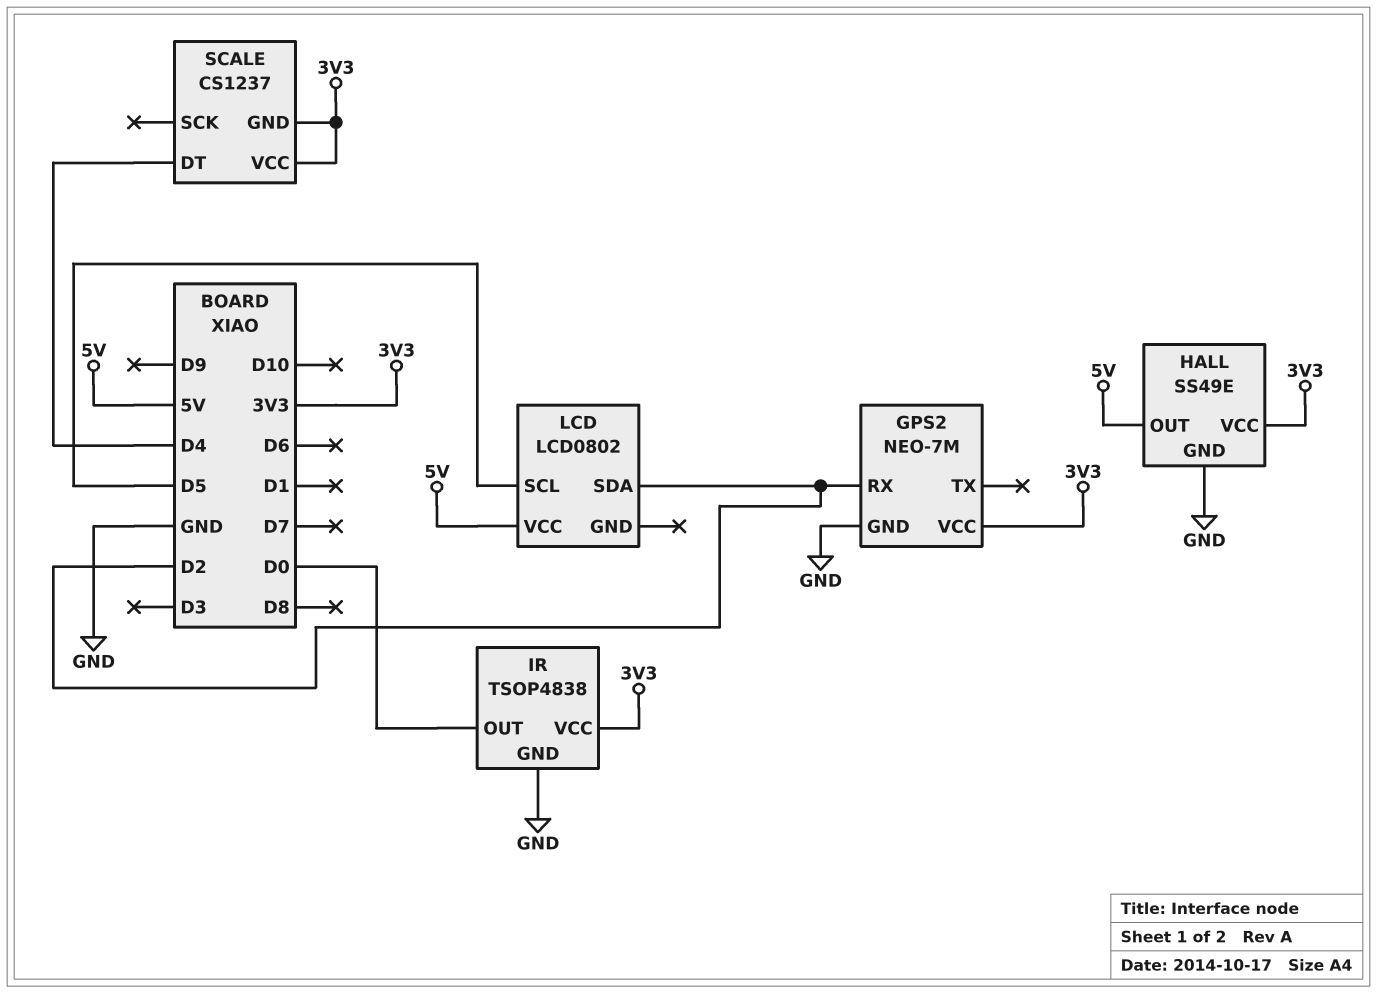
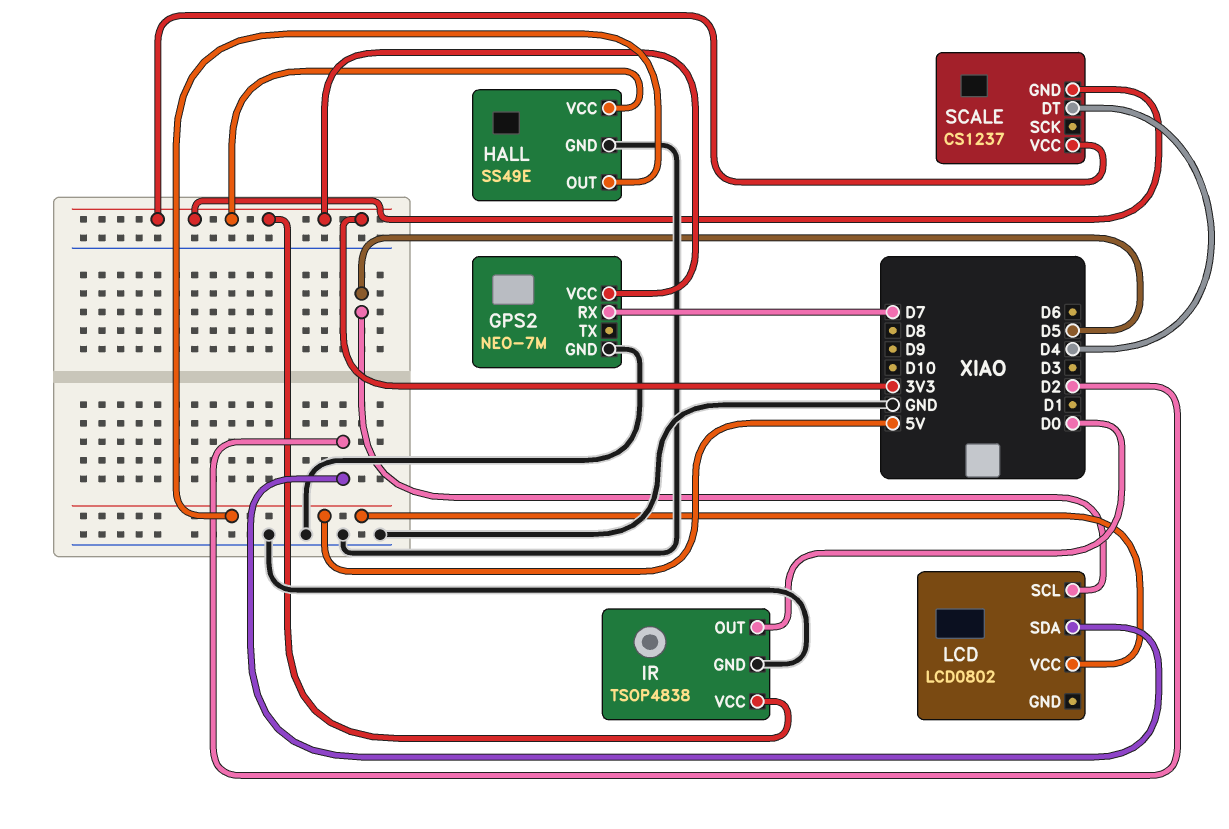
GPS2 pin RX: D2 -> D7

